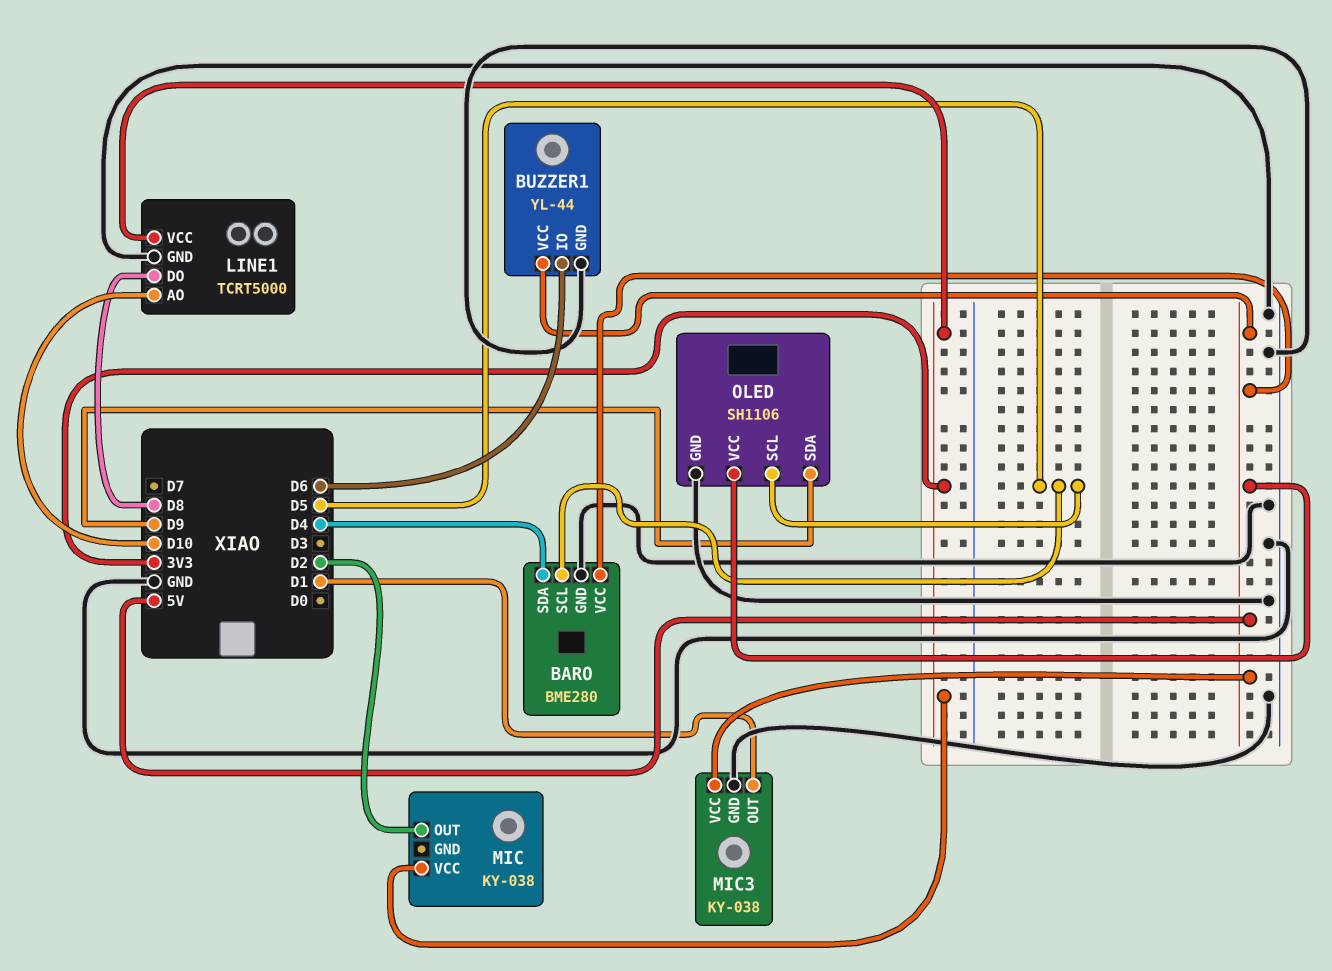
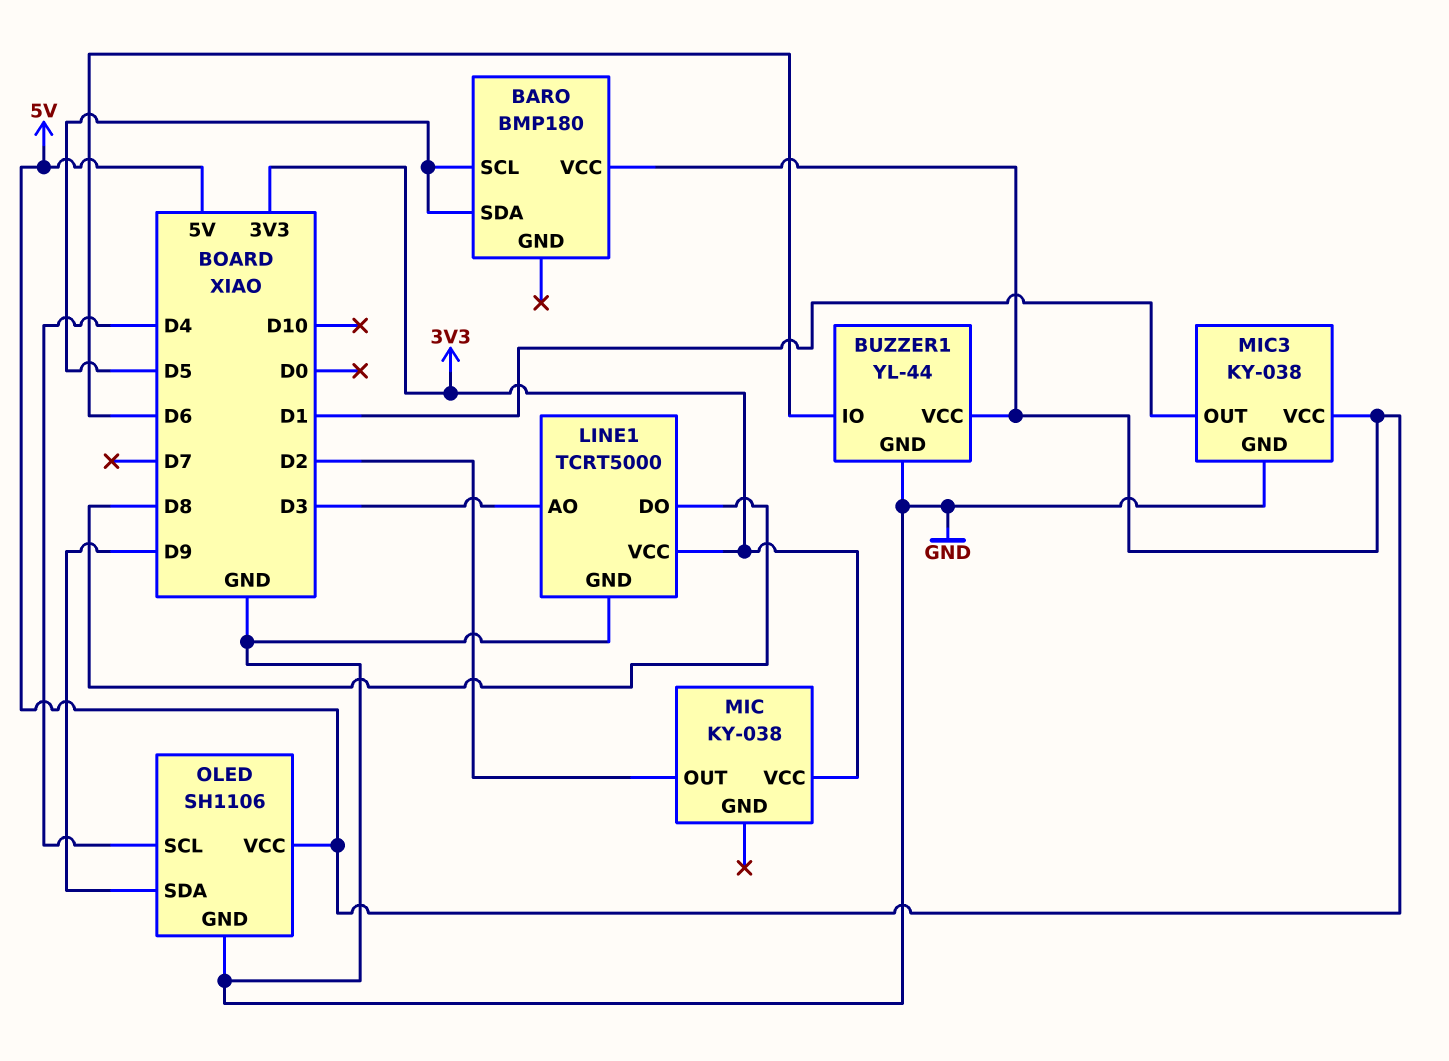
BARO: BME280 -> BMP180
BARO pin GND: GND -> none
BARO pin SDA: D4 -> D5
LINE1 pin AO: D10 -> D3
OLED pin SCL: D5 -> D4

